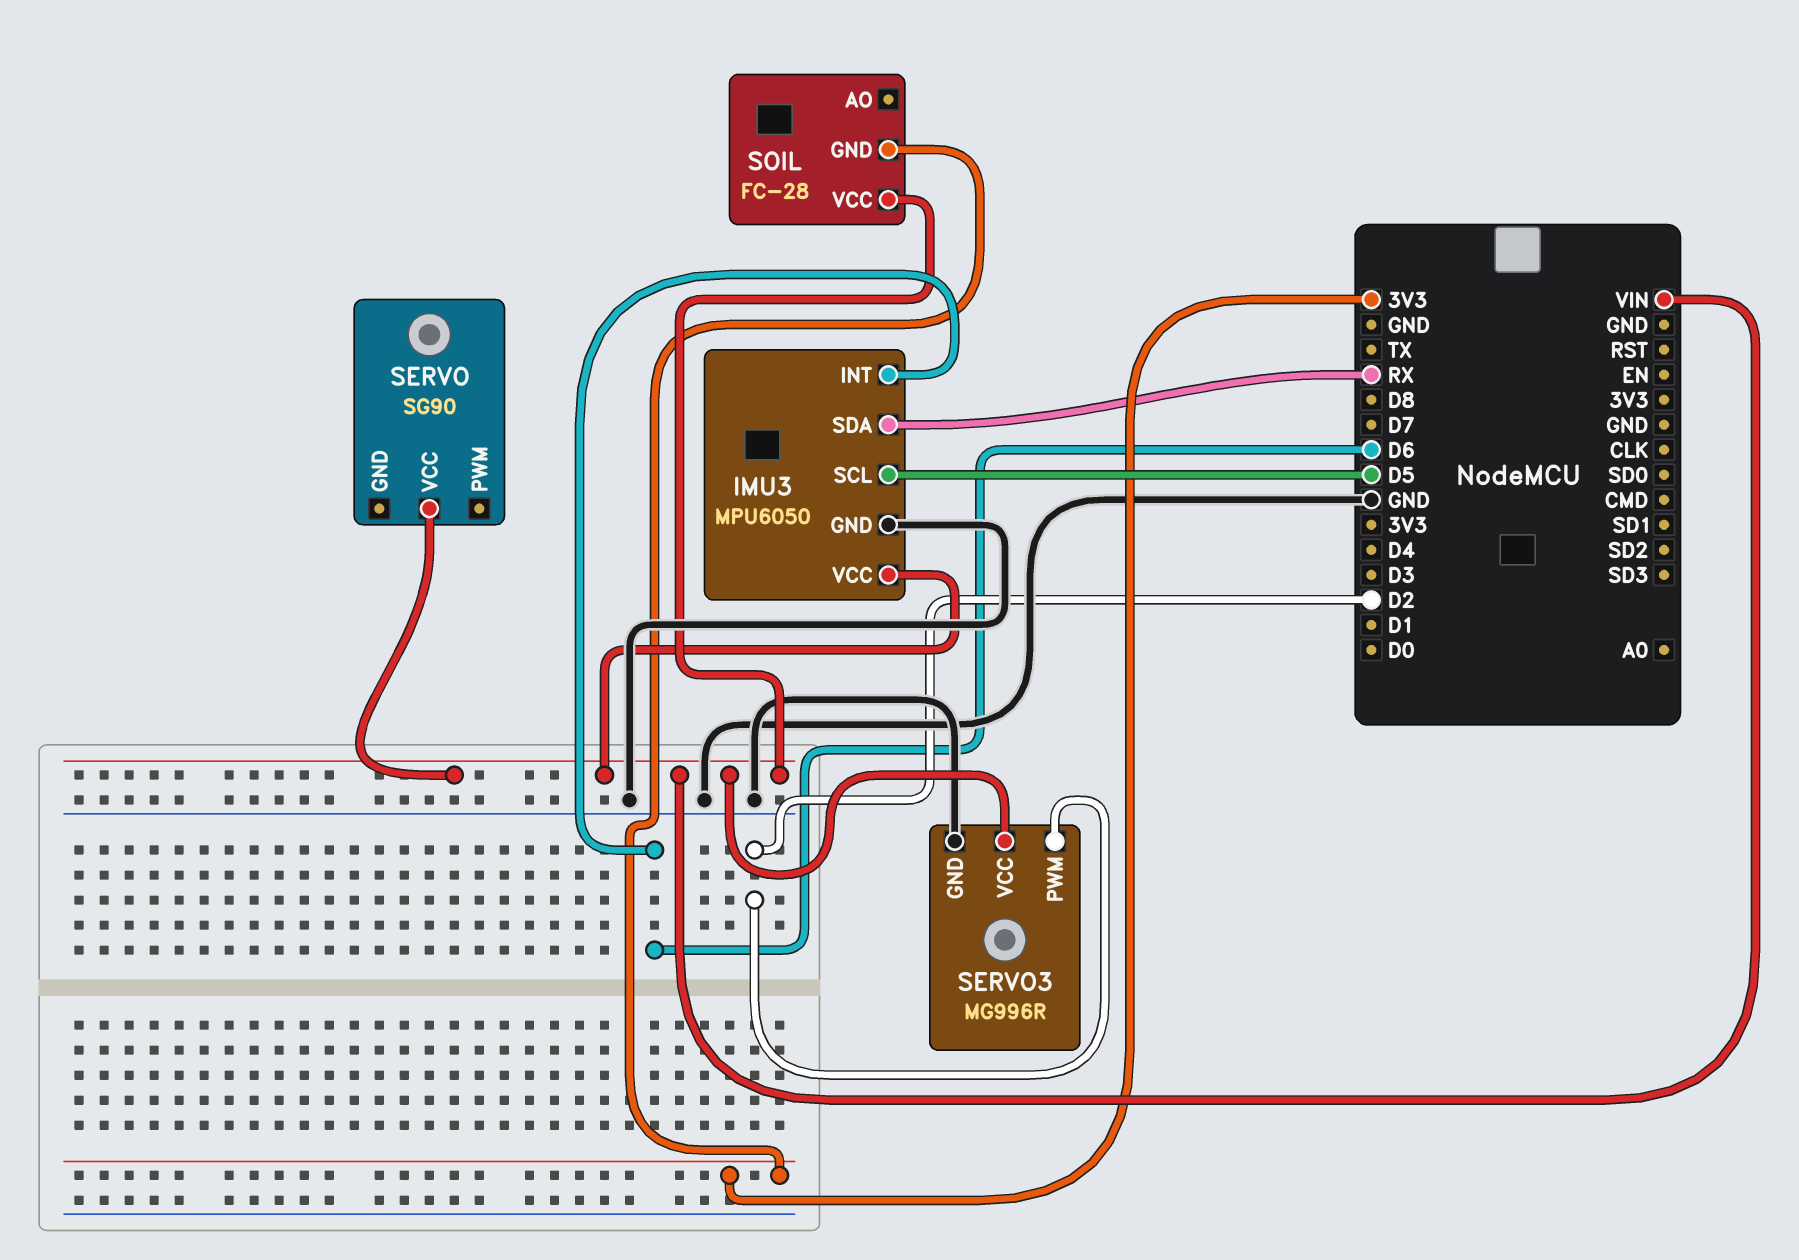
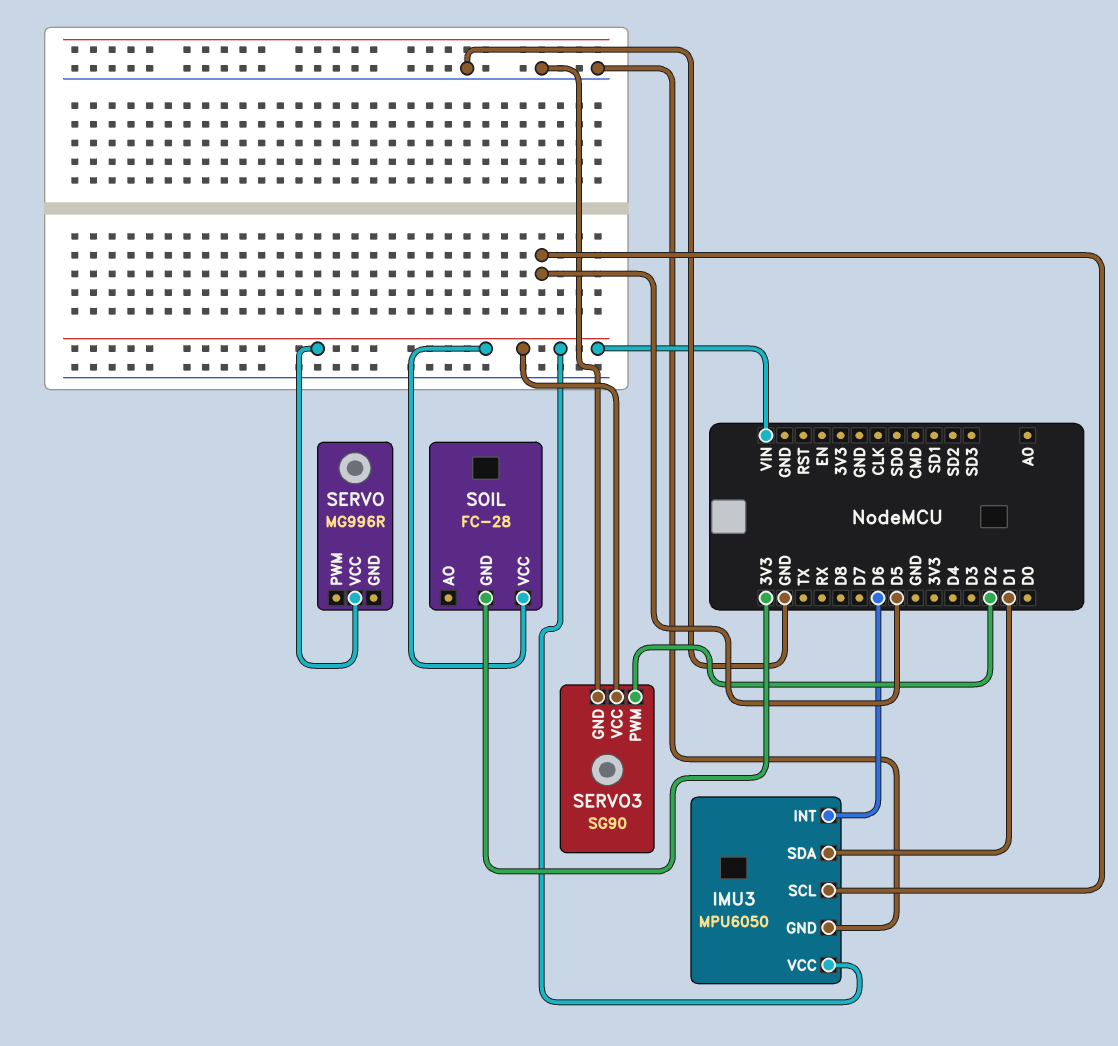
IMU3 pin SDA: RX -> D1
SERVO: SG90 -> MG996R
SERVO3: MG996R -> SG90

